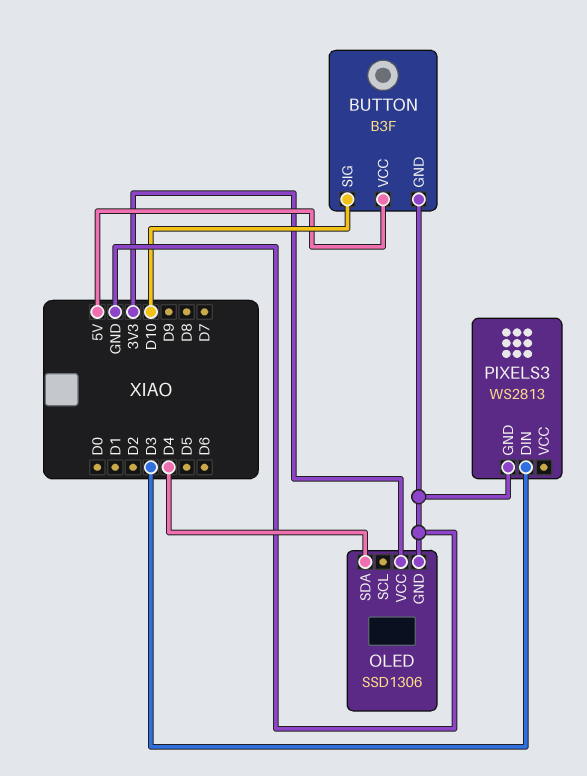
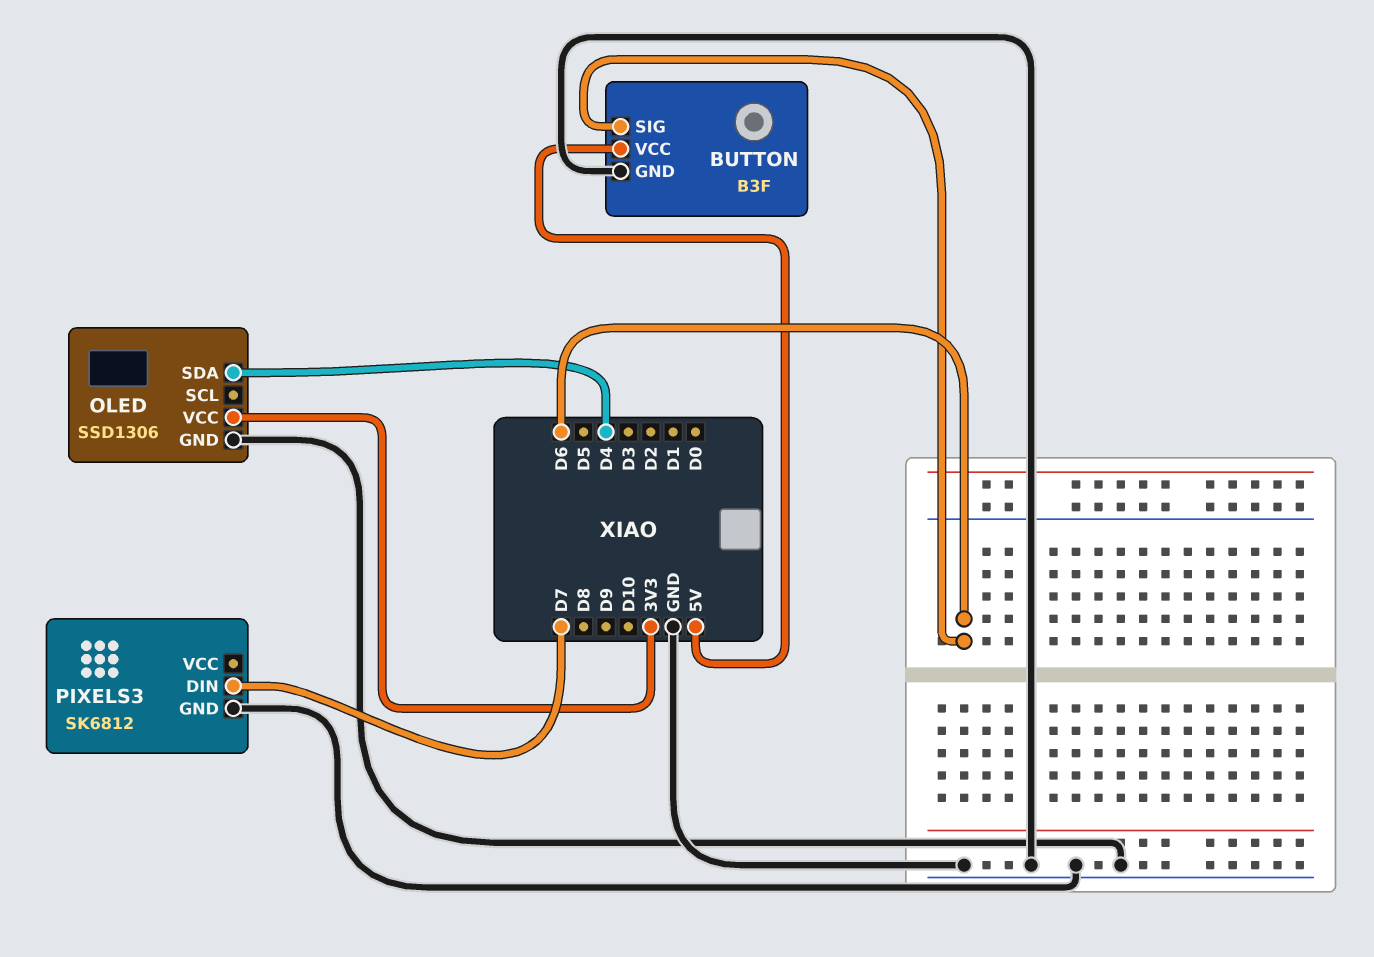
BUTTON pin SIG: D10 -> D6
PIXELS3: WS2813 -> SK6812
PIXELS3 pin DIN: D3 -> D7

